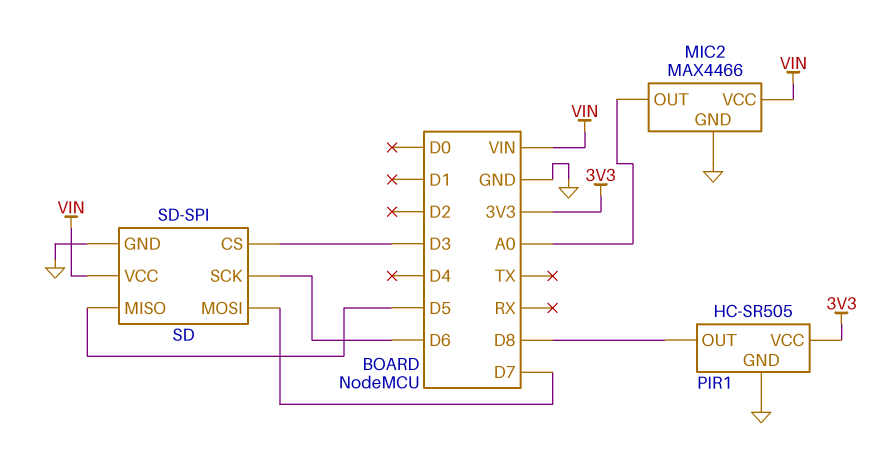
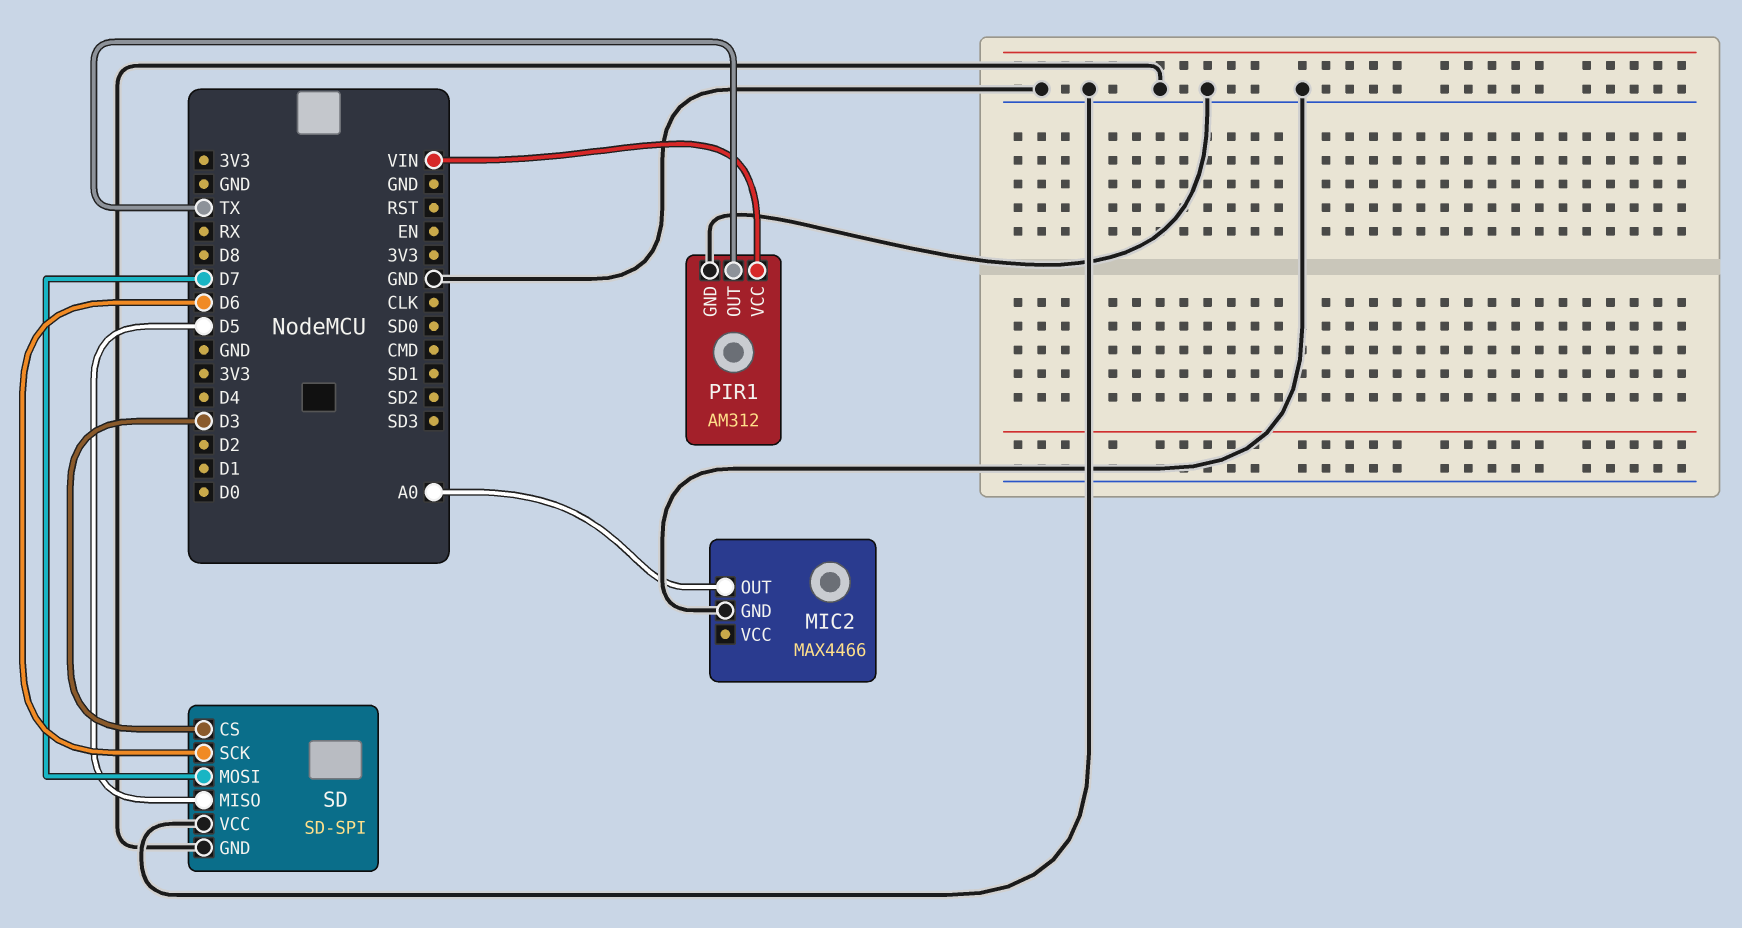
MIC2 pin VCC: VIN -> none
PIR1: HC-SR505 -> AM312
PIR1 pin OUT: D8 -> TX
PIR1 pin VCC: 3V3 -> VIN
SD pin VCC: VIN -> GND

